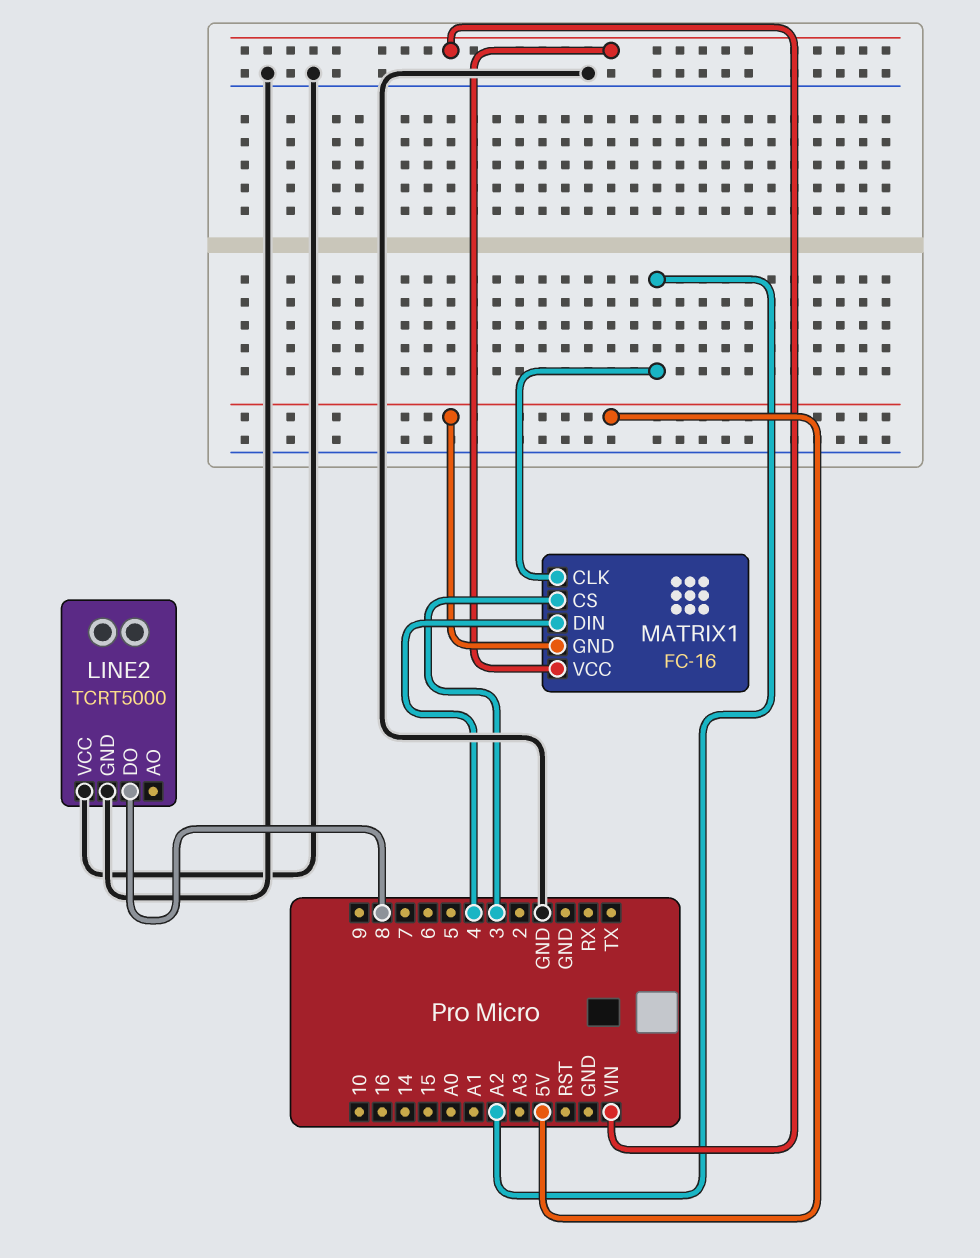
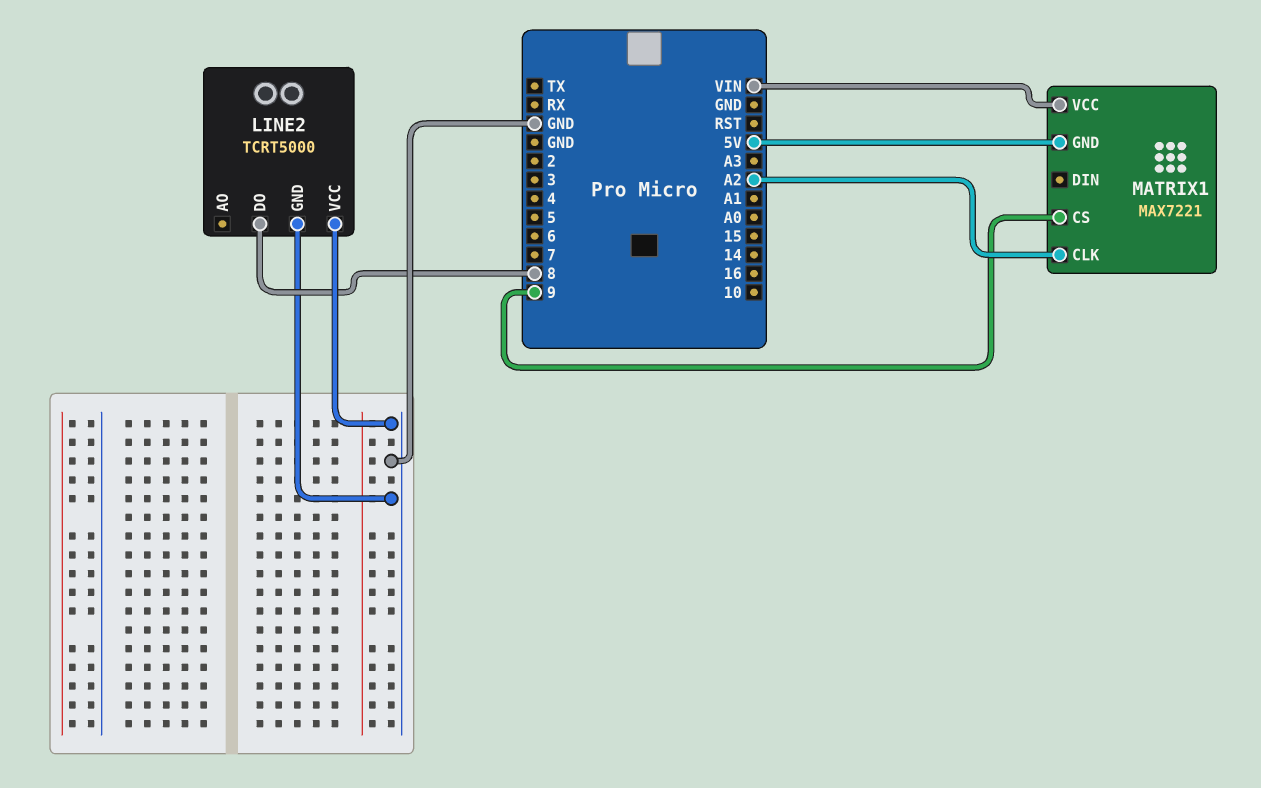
MATRIX1: FC-16 -> MAX7221
MATRIX1 pin CS: 3 -> 9
MATRIX1 pin DIN: 4 -> none

